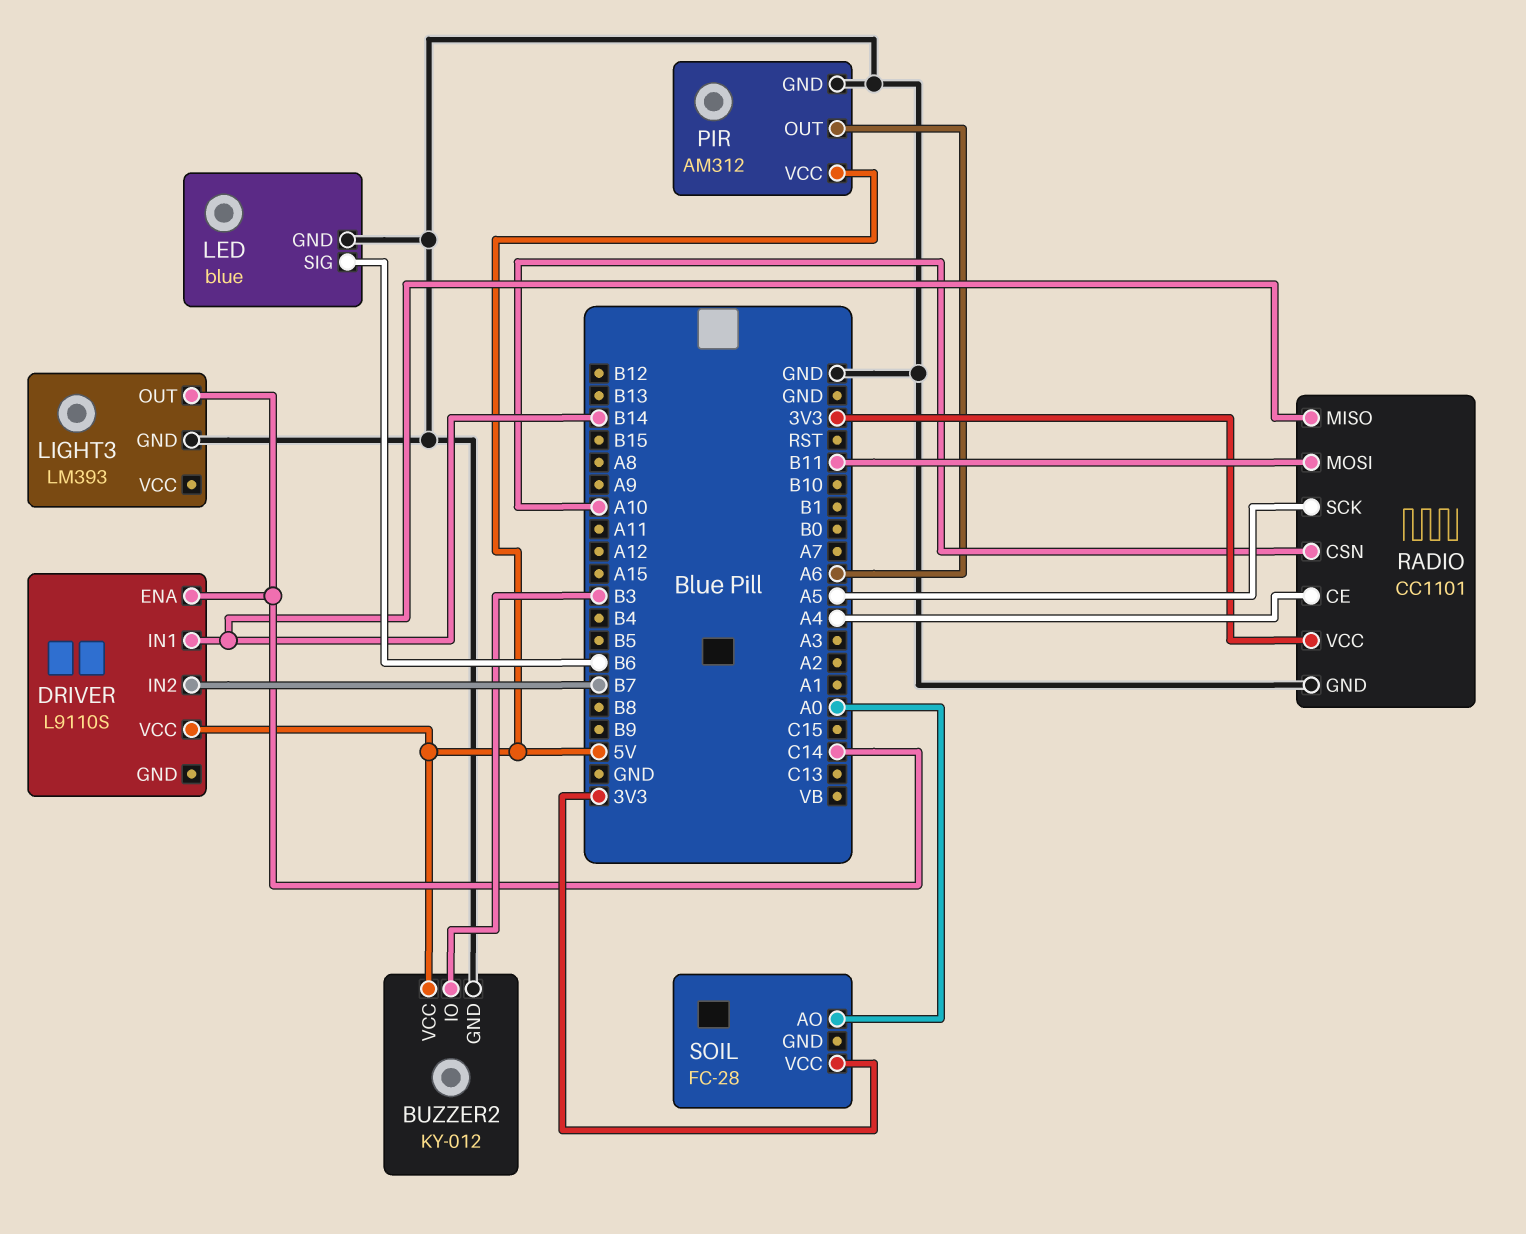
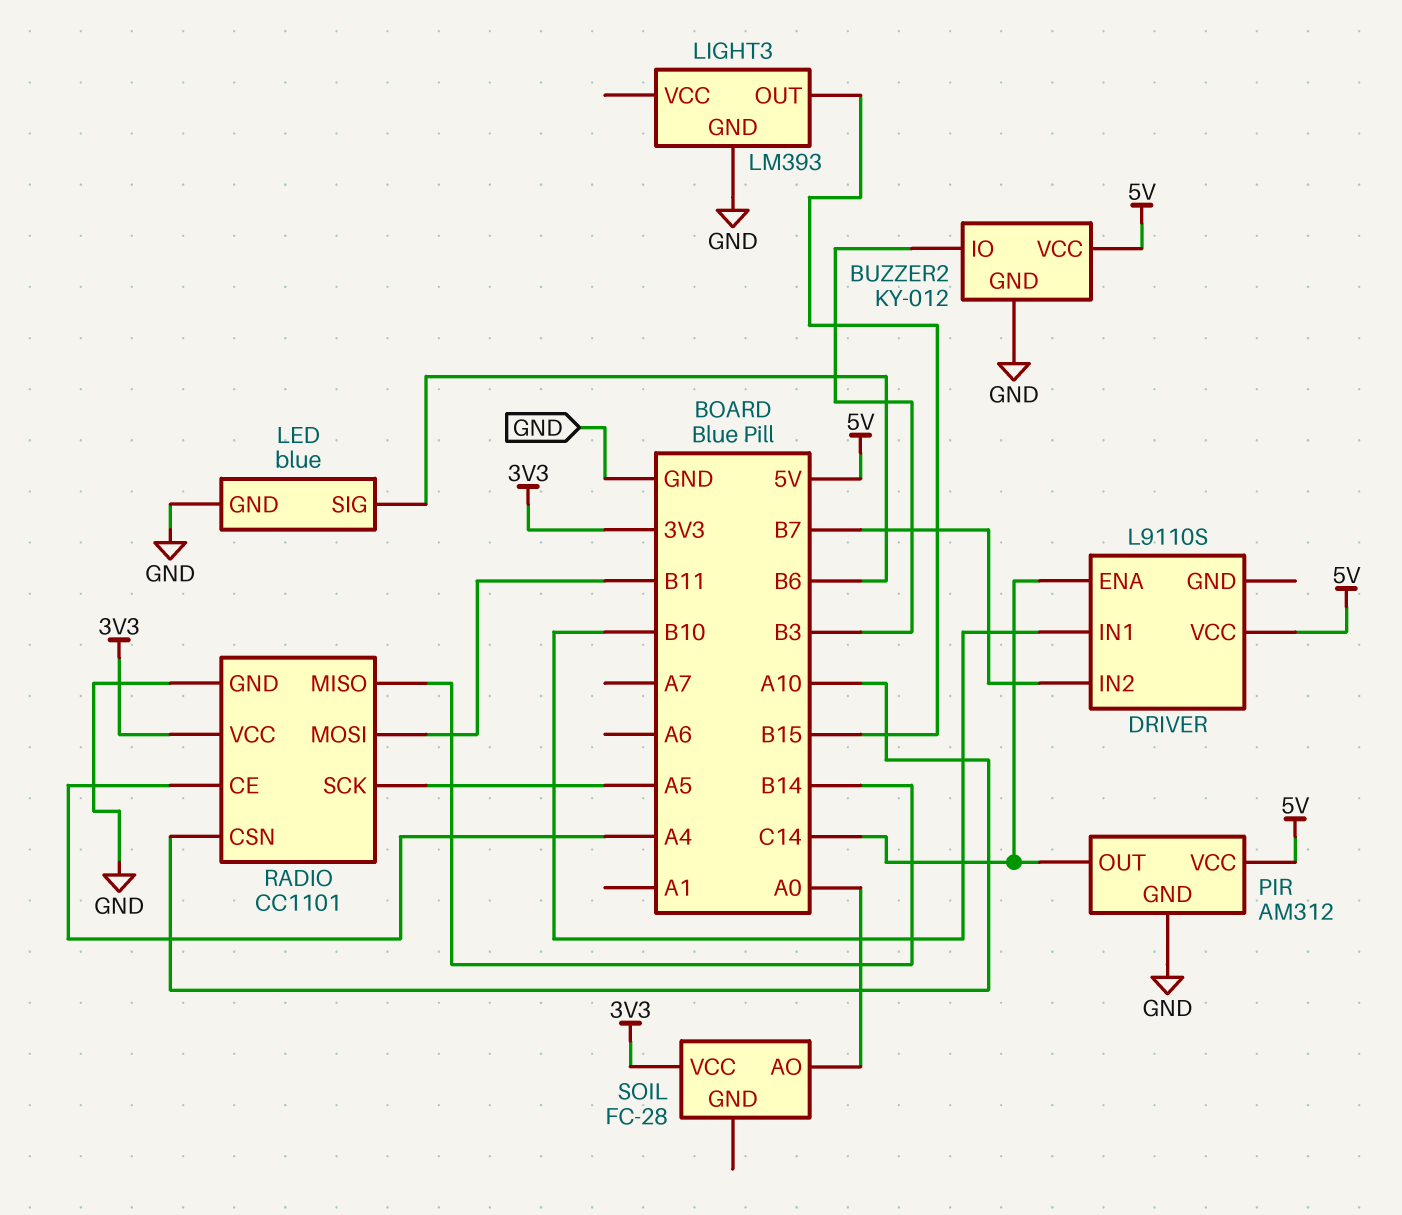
DRIVER pin IN1: B14 -> B10
LIGHT3 pin OUT: C14 -> B15
PIR pin OUT: A6 -> C14

